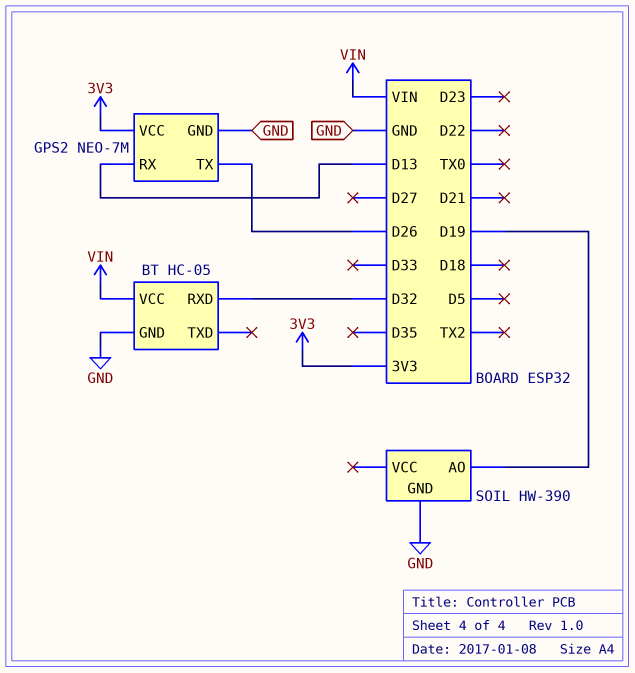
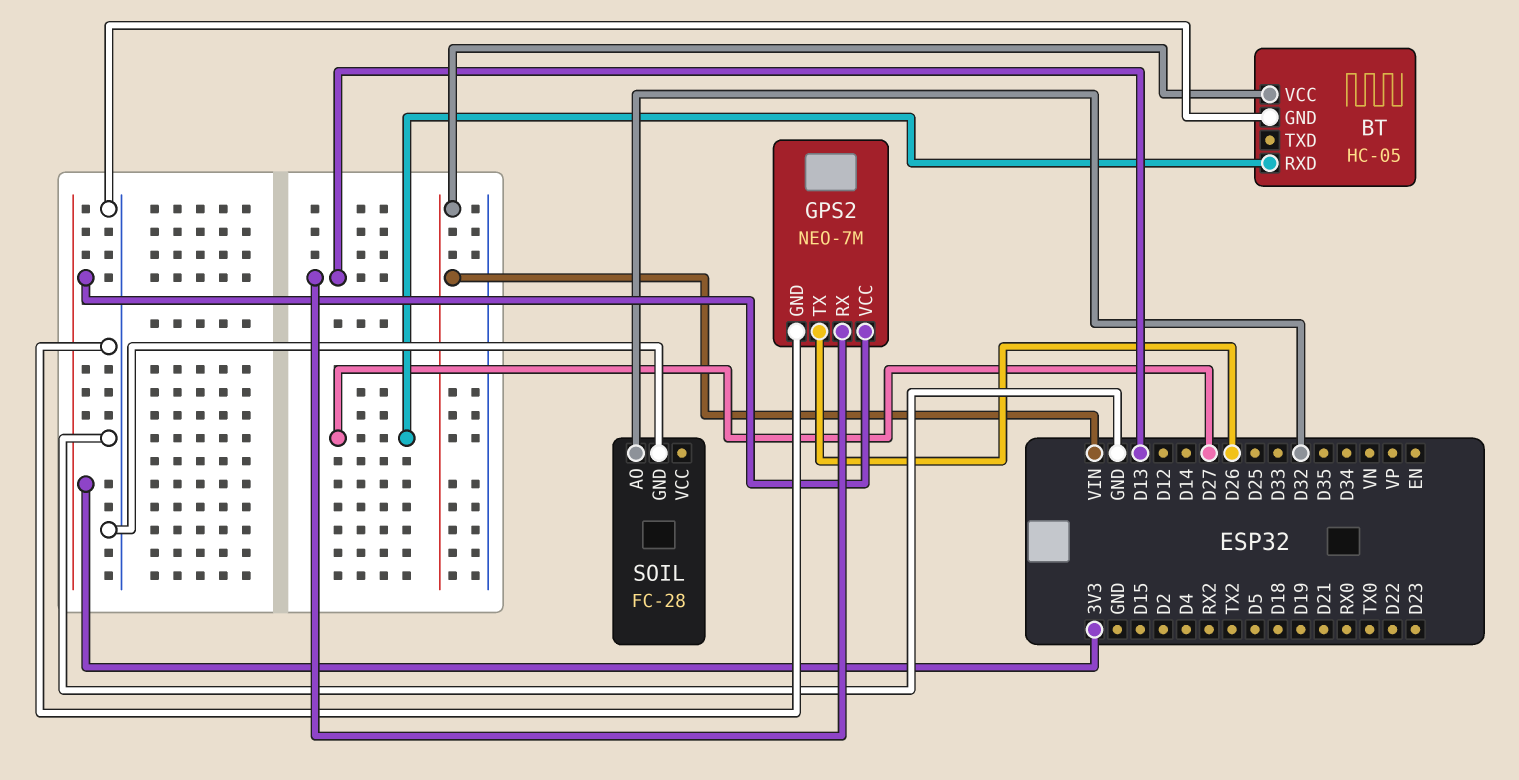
BT pin RXD: D32 -> D27
SOIL: HW-390 -> FC-28
SOIL pin AO: D19 -> D32

